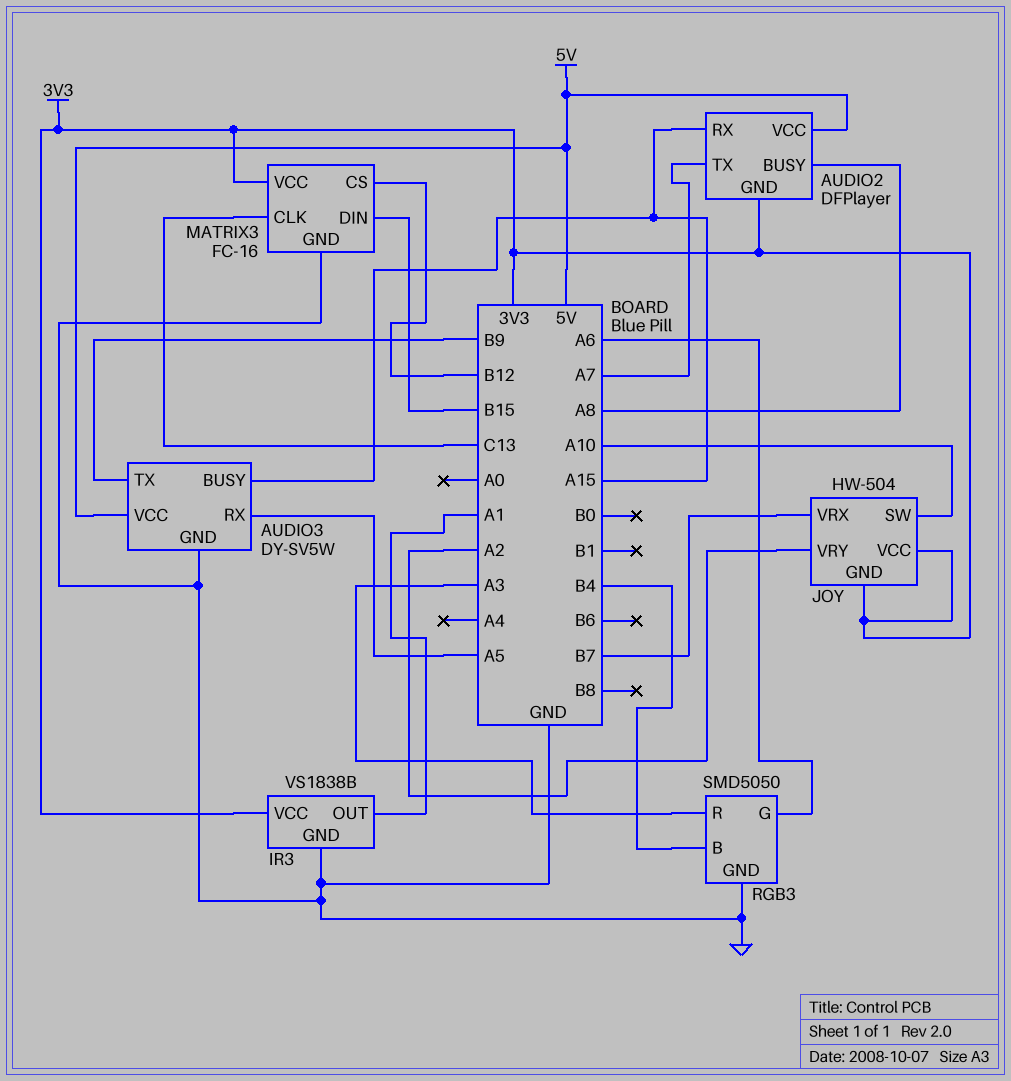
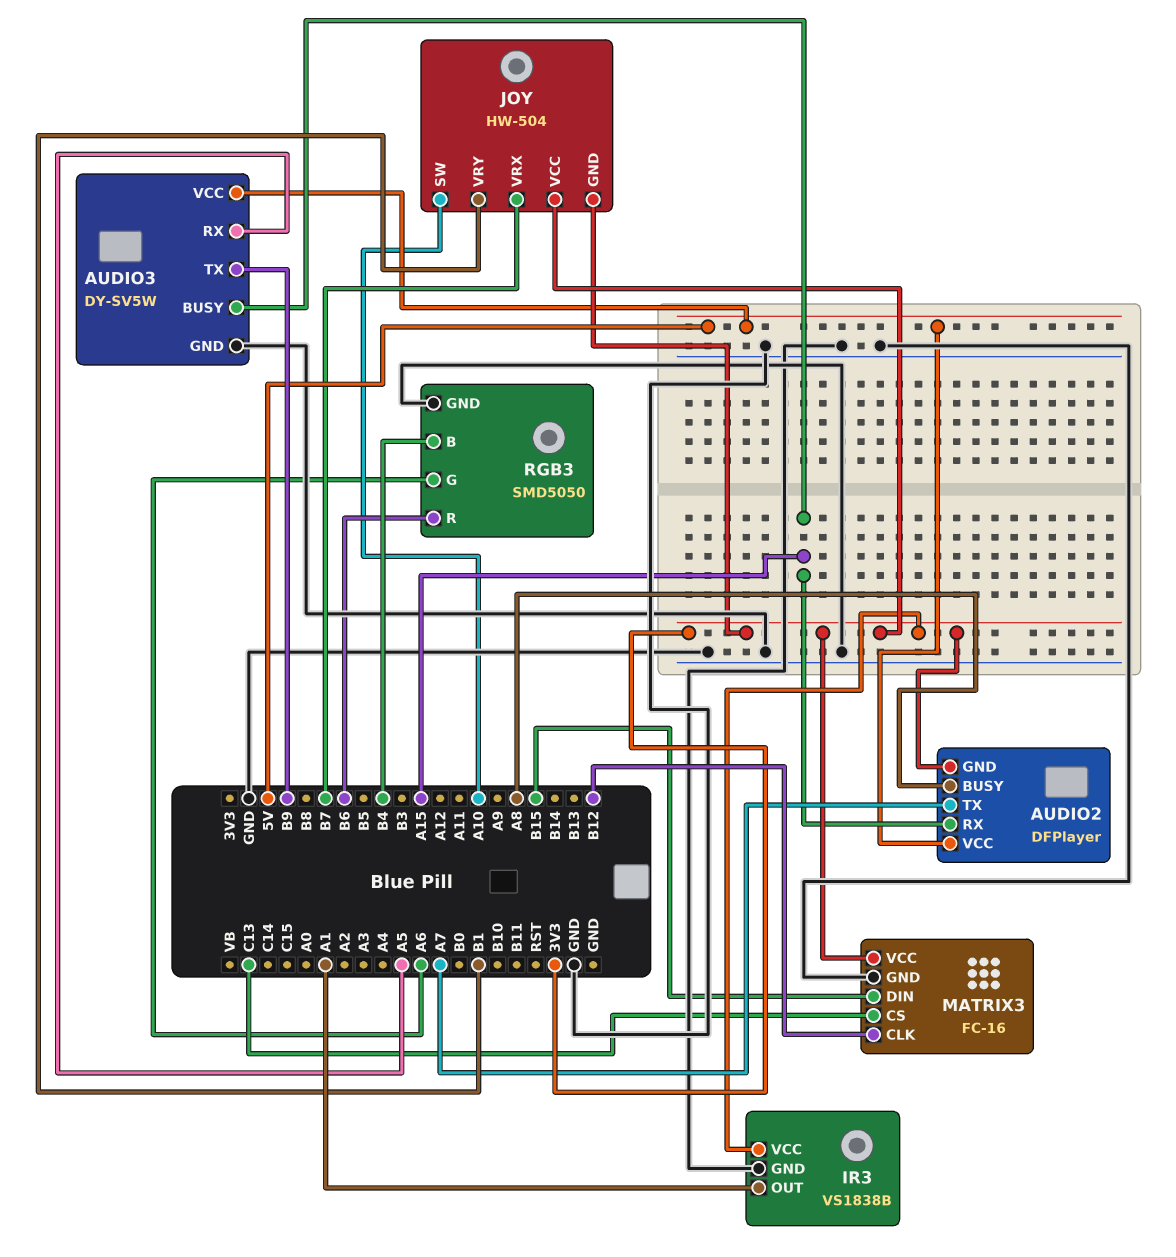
JOY pin VRY: A2 -> B1
MATRIX3 pin CLK: C13 -> B12
MATRIX3 pin CS: B12 -> C13
RGB3 pin R: A3 -> B6

